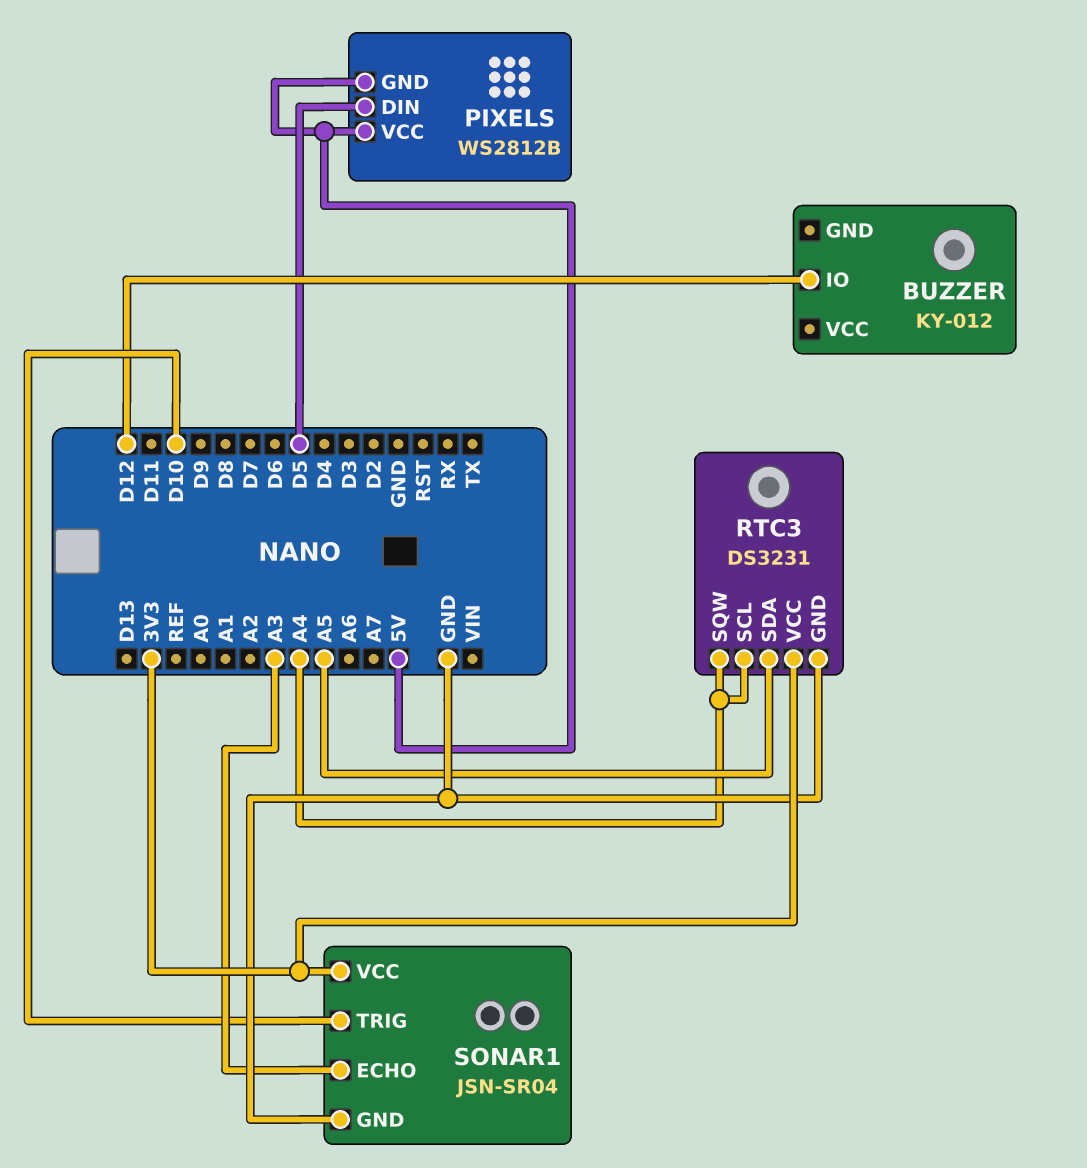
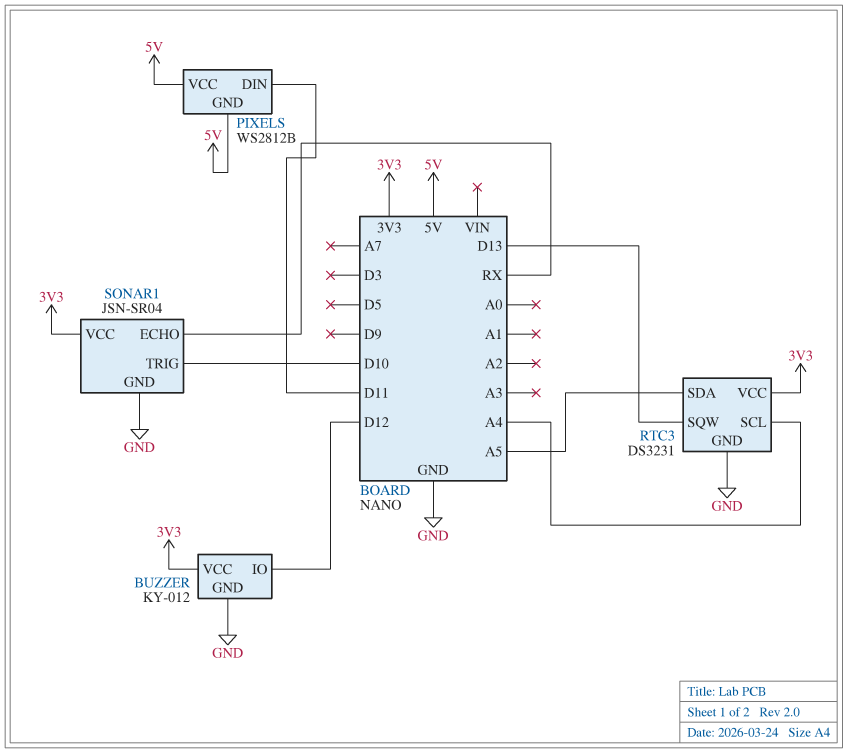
BUZZER pin GND: none -> GND
BUZZER pin VCC: none -> 3V3
PIXELS pin DIN: D5 -> D11
RTC3 pin SQW: A4 -> D13
SONAR1 pin ECHO: A3 -> RX

